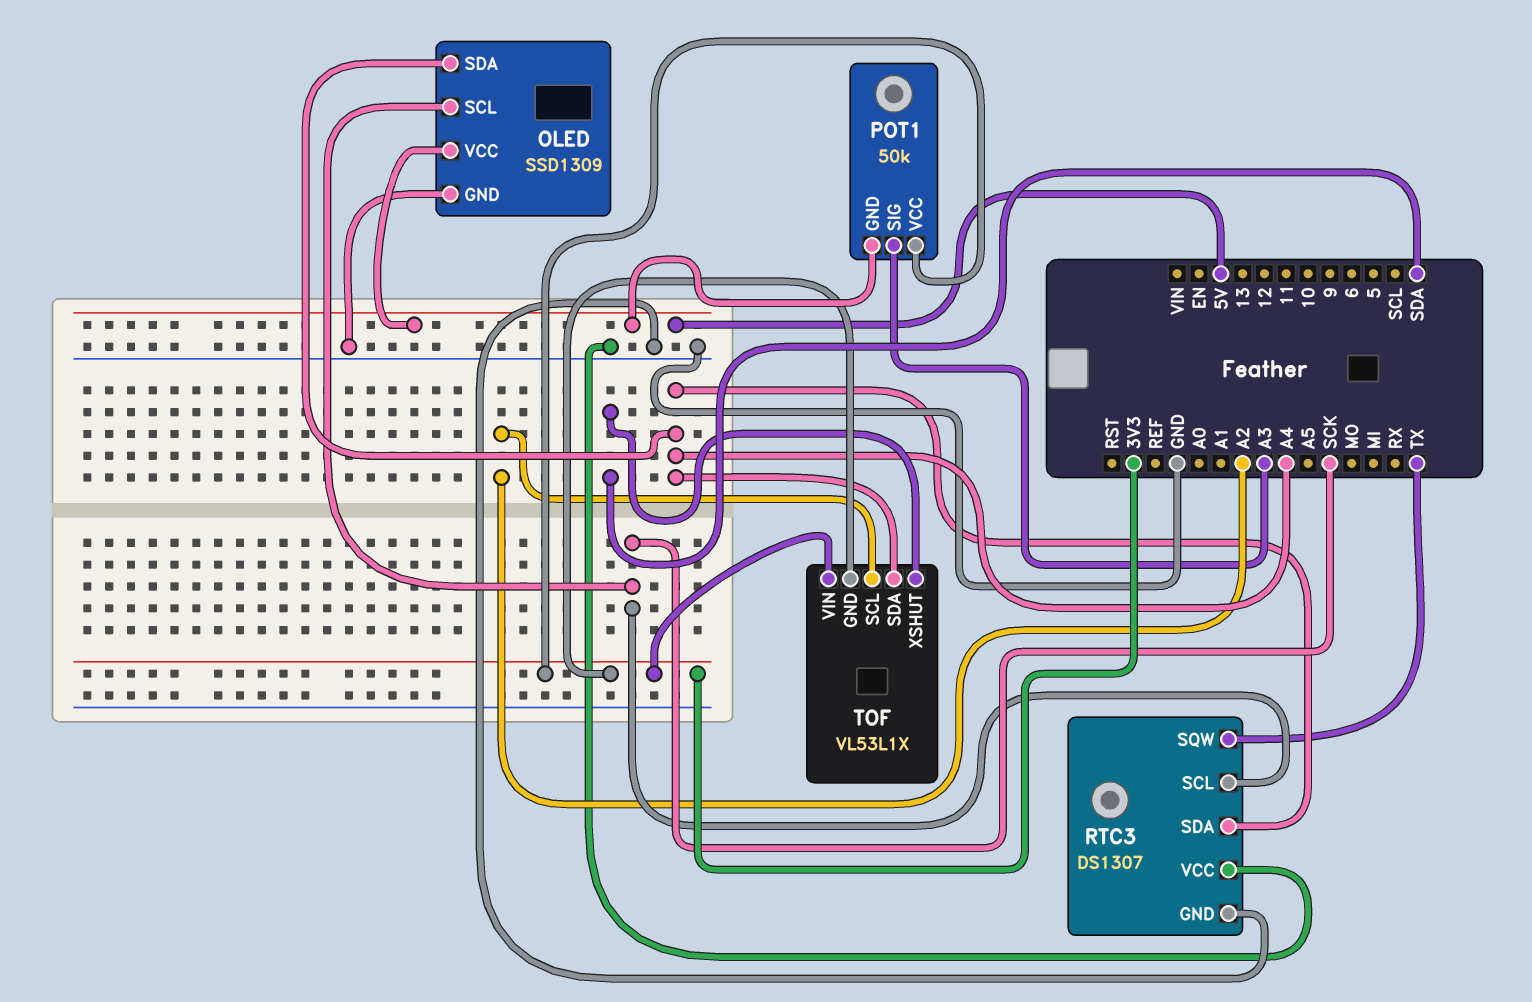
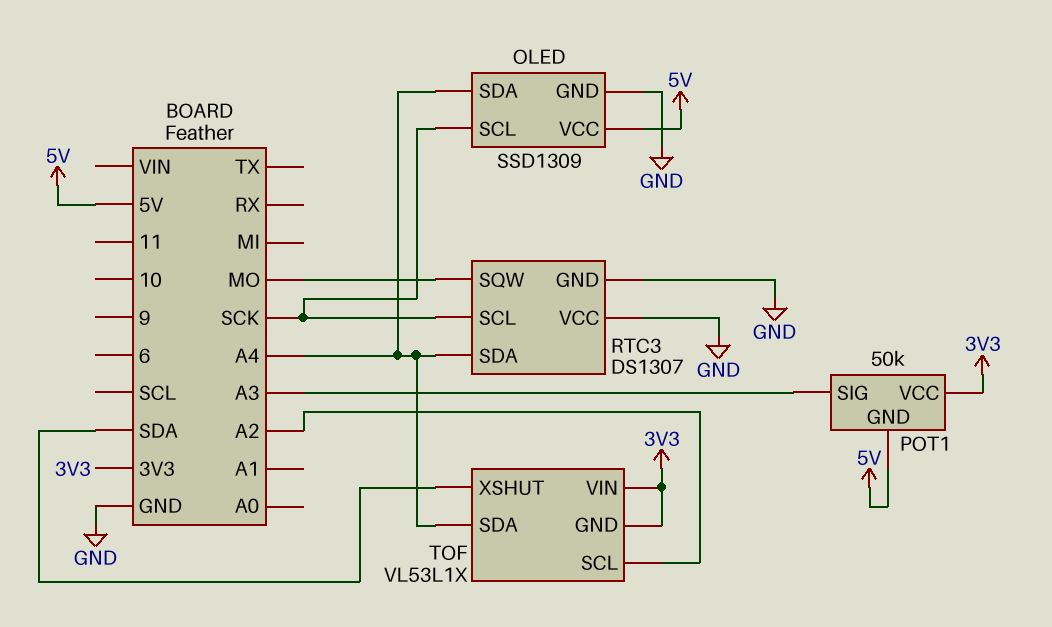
RTC3 pin SQW: TX -> MO

